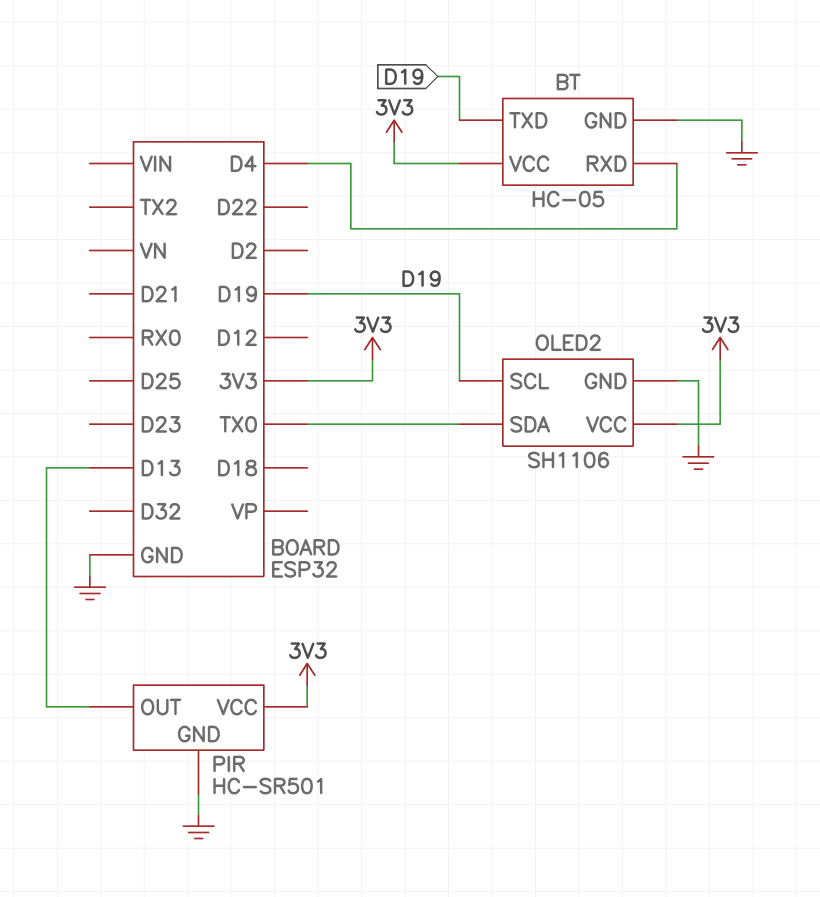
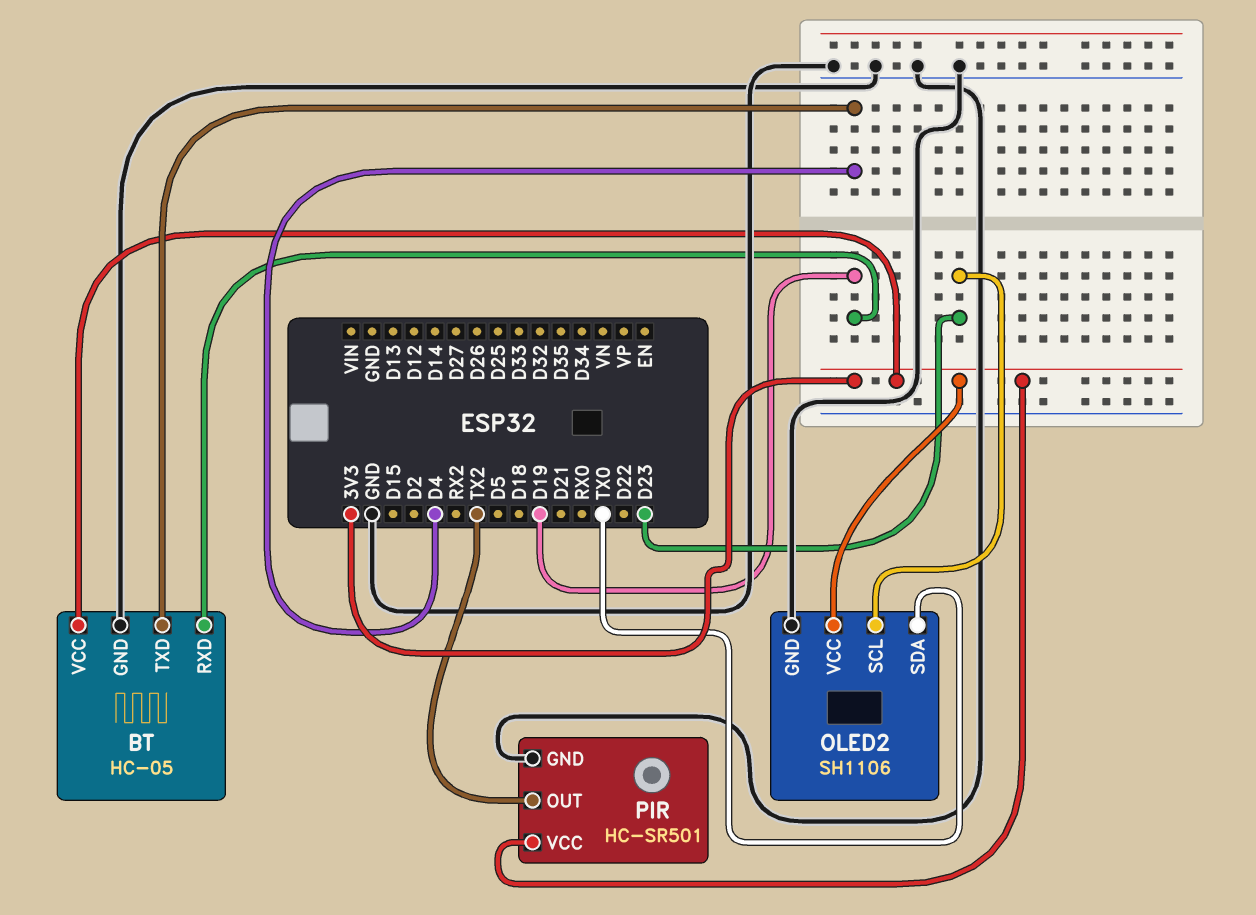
BT pin RXD: D4 -> D19
BT pin TXD: D19 -> D4
OLED2 pin SCL: D19 -> D23
PIR pin OUT: D13 -> TX2

